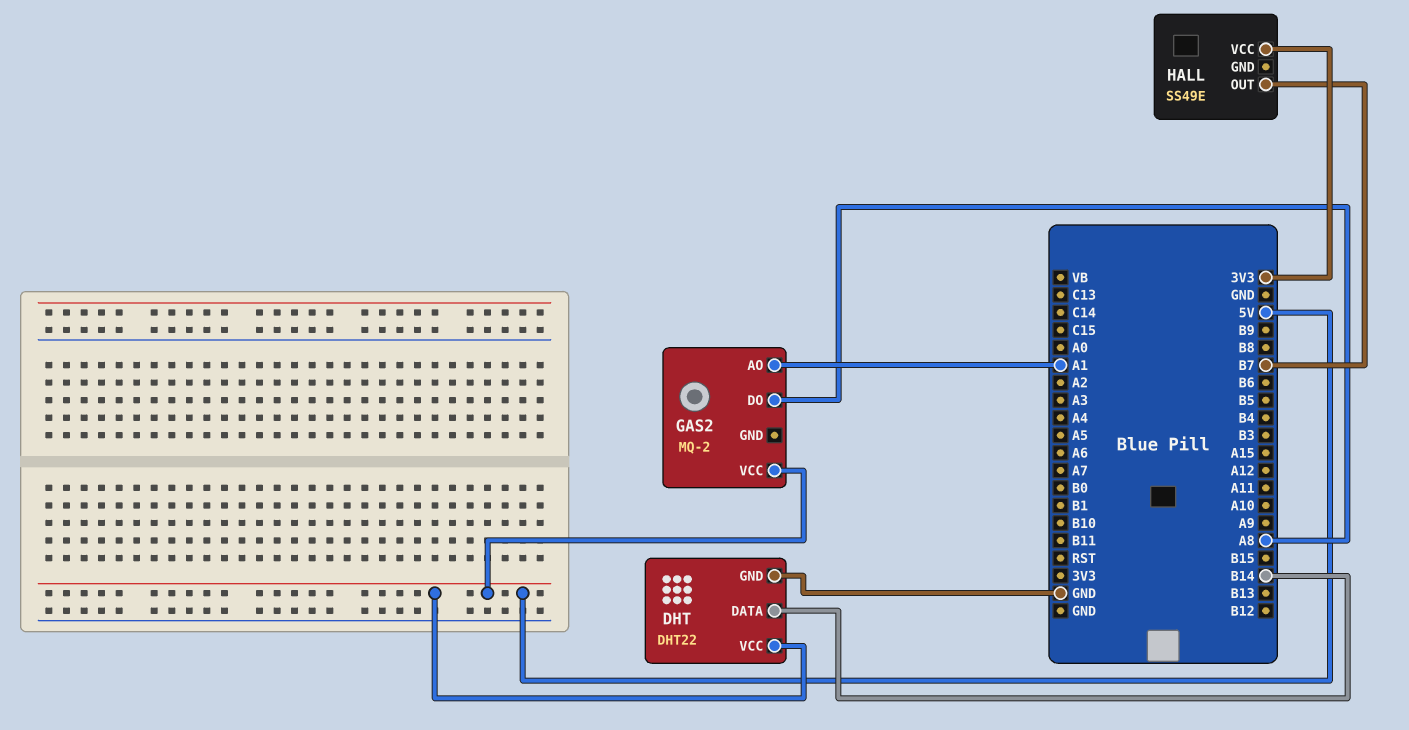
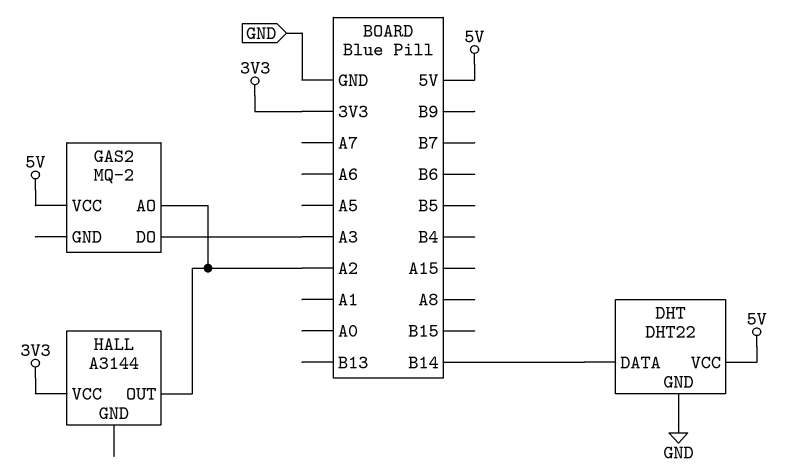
GAS2 pin AO: A1 -> A2
GAS2 pin DO: A8 -> A3
HALL: SS49E -> A3144
HALL pin OUT: B7 -> A2

